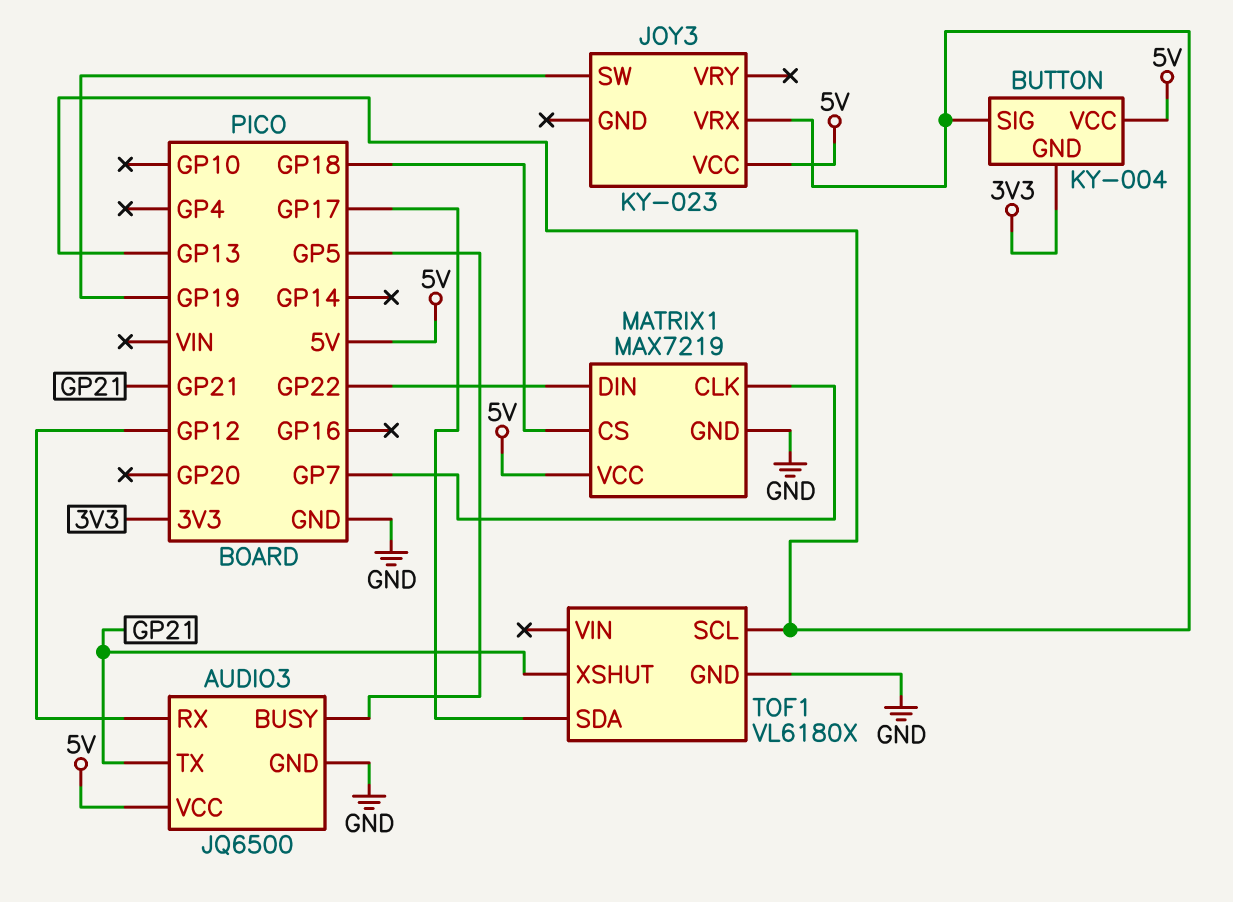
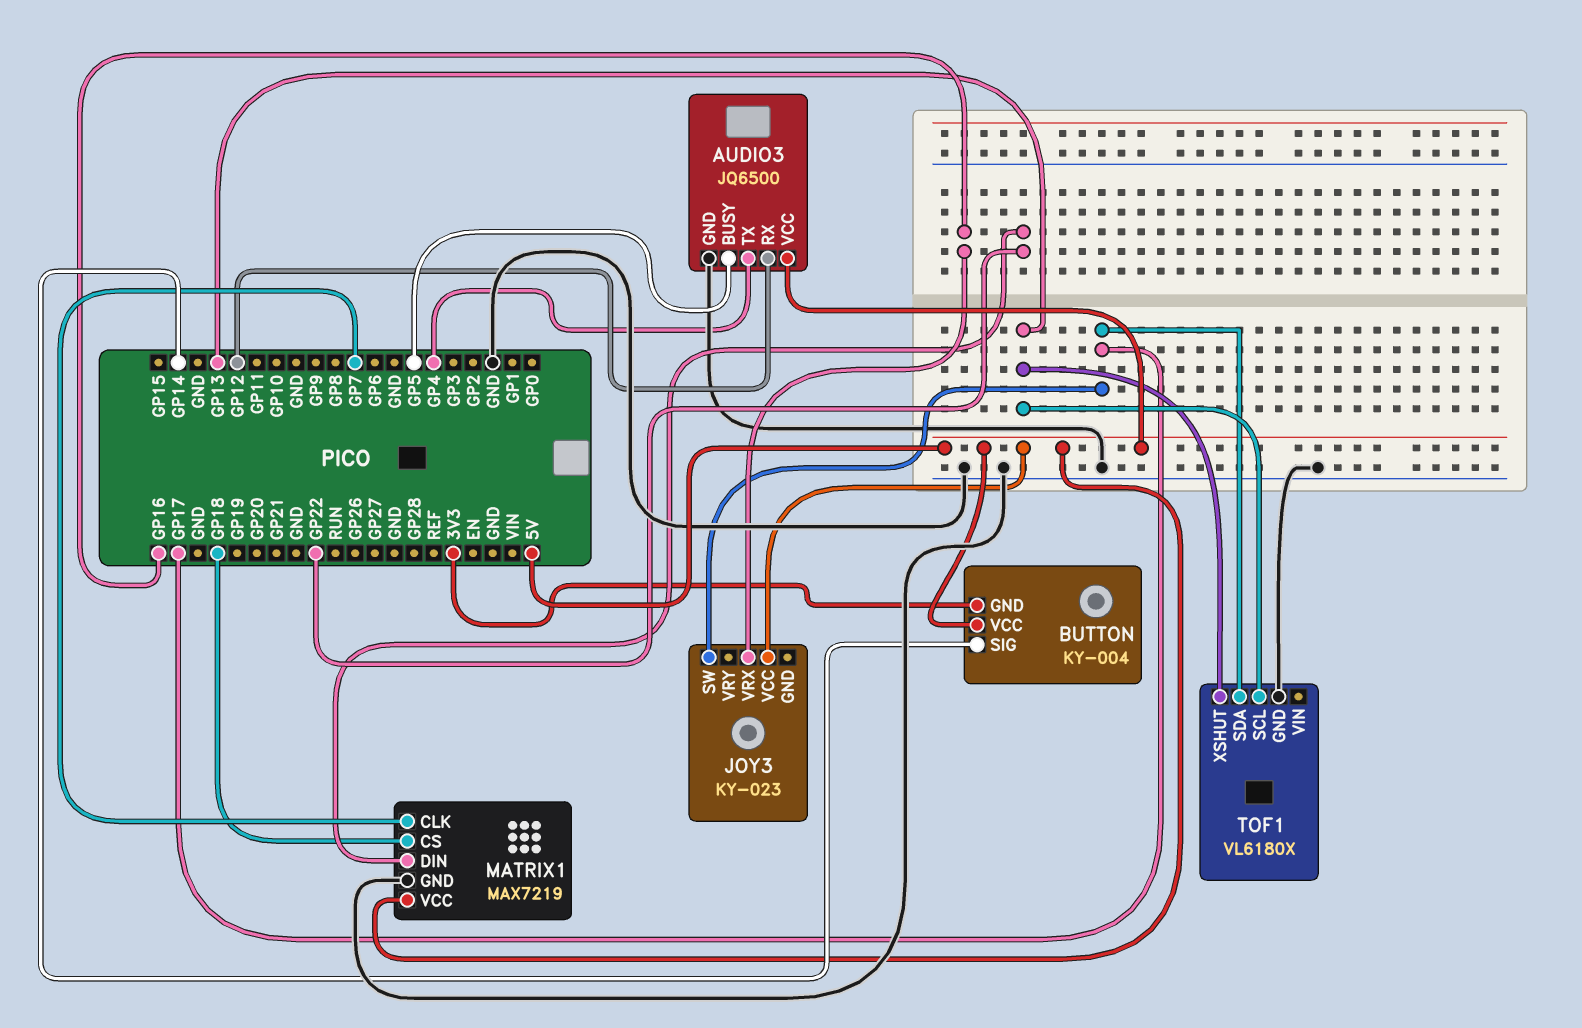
AUDIO3 pin TX: GP21 -> GP4
BUTTON pin SIG: GP13 -> GP14
JOY3 pin SW: GP19 -> GP17
JOY3 pin VRX: GP13 -> GP16
TOF1 pin XSHUT: GP21 -> GP13

